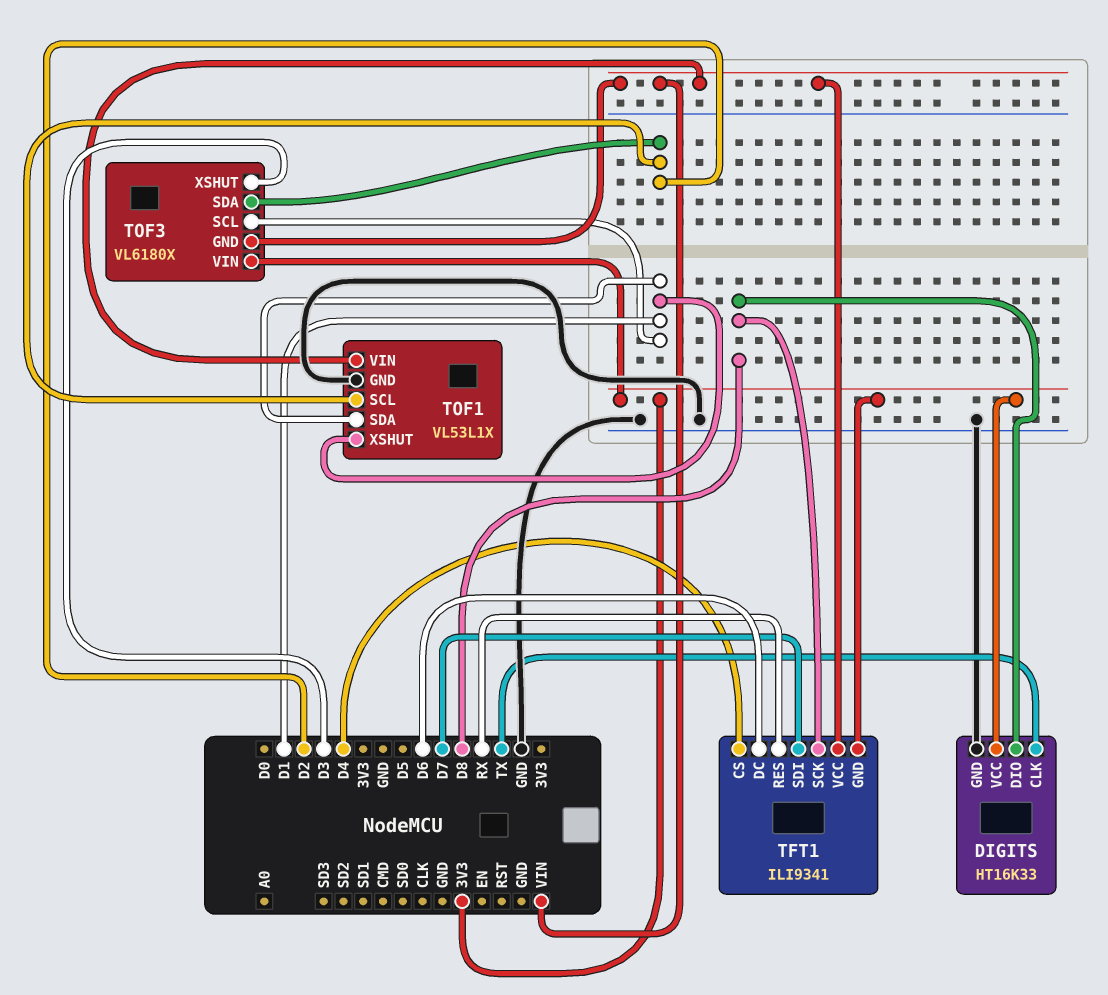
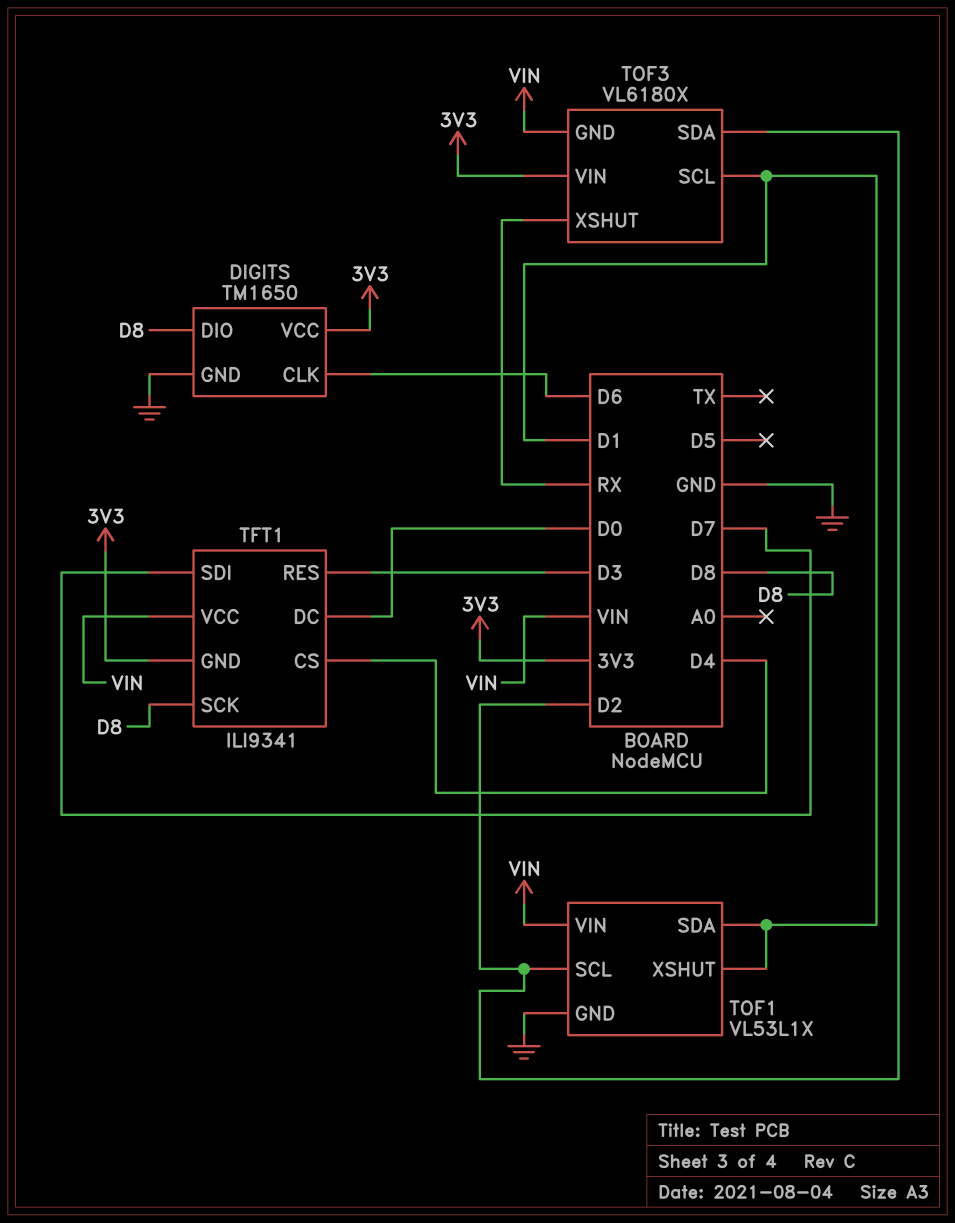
DIGITS: HT16K33 -> TM1650
DIGITS pin CLK: TX -> D6
TFT1 pin DC: D6 -> D0
TFT1 pin RES: RX -> D3
TOF3 pin XSHUT: D3 -> RX

